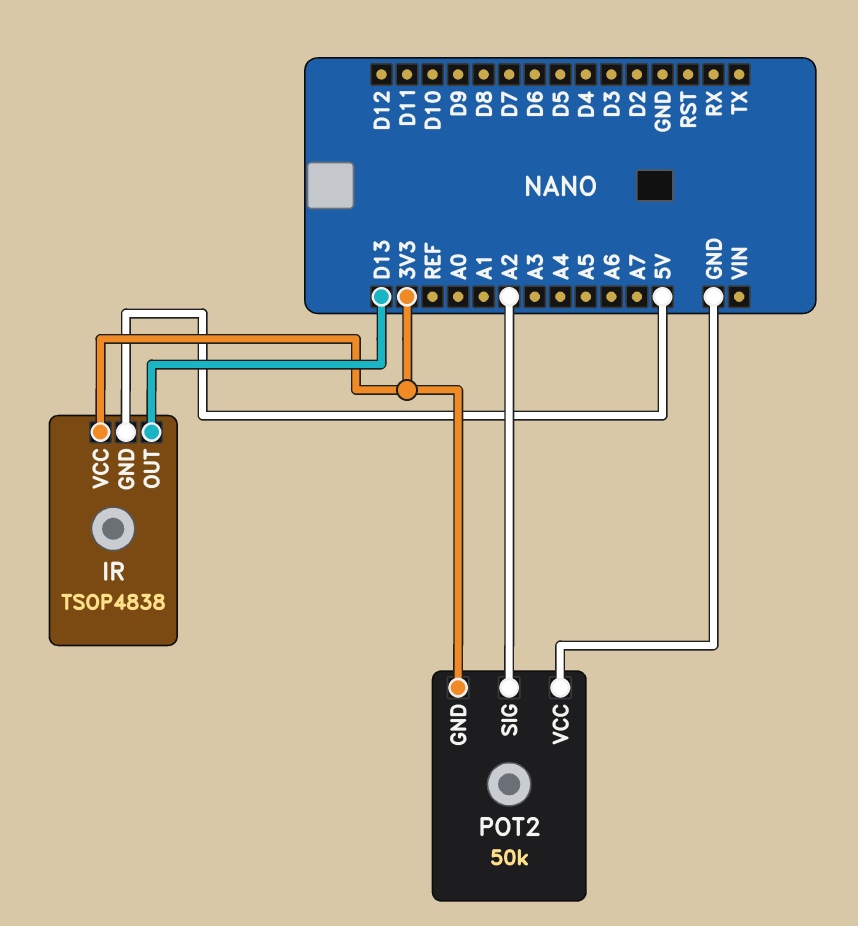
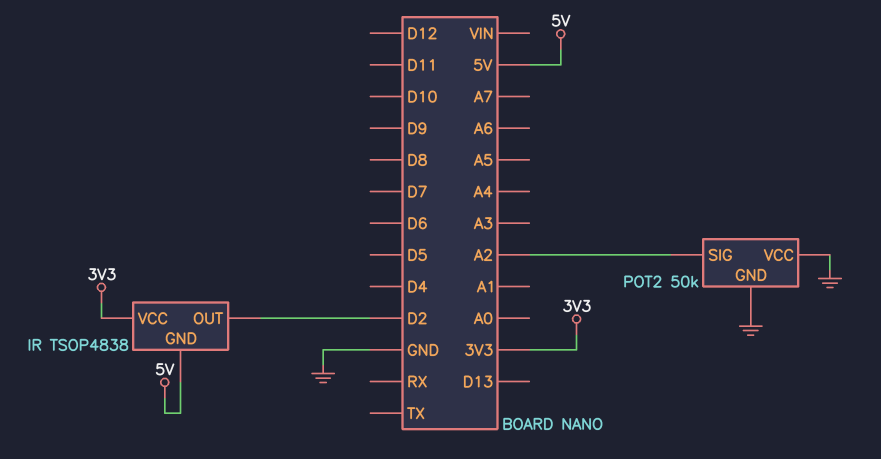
IR pin OUT: D13 -> D2
POT2 pin GND: 3V3 -> GND

